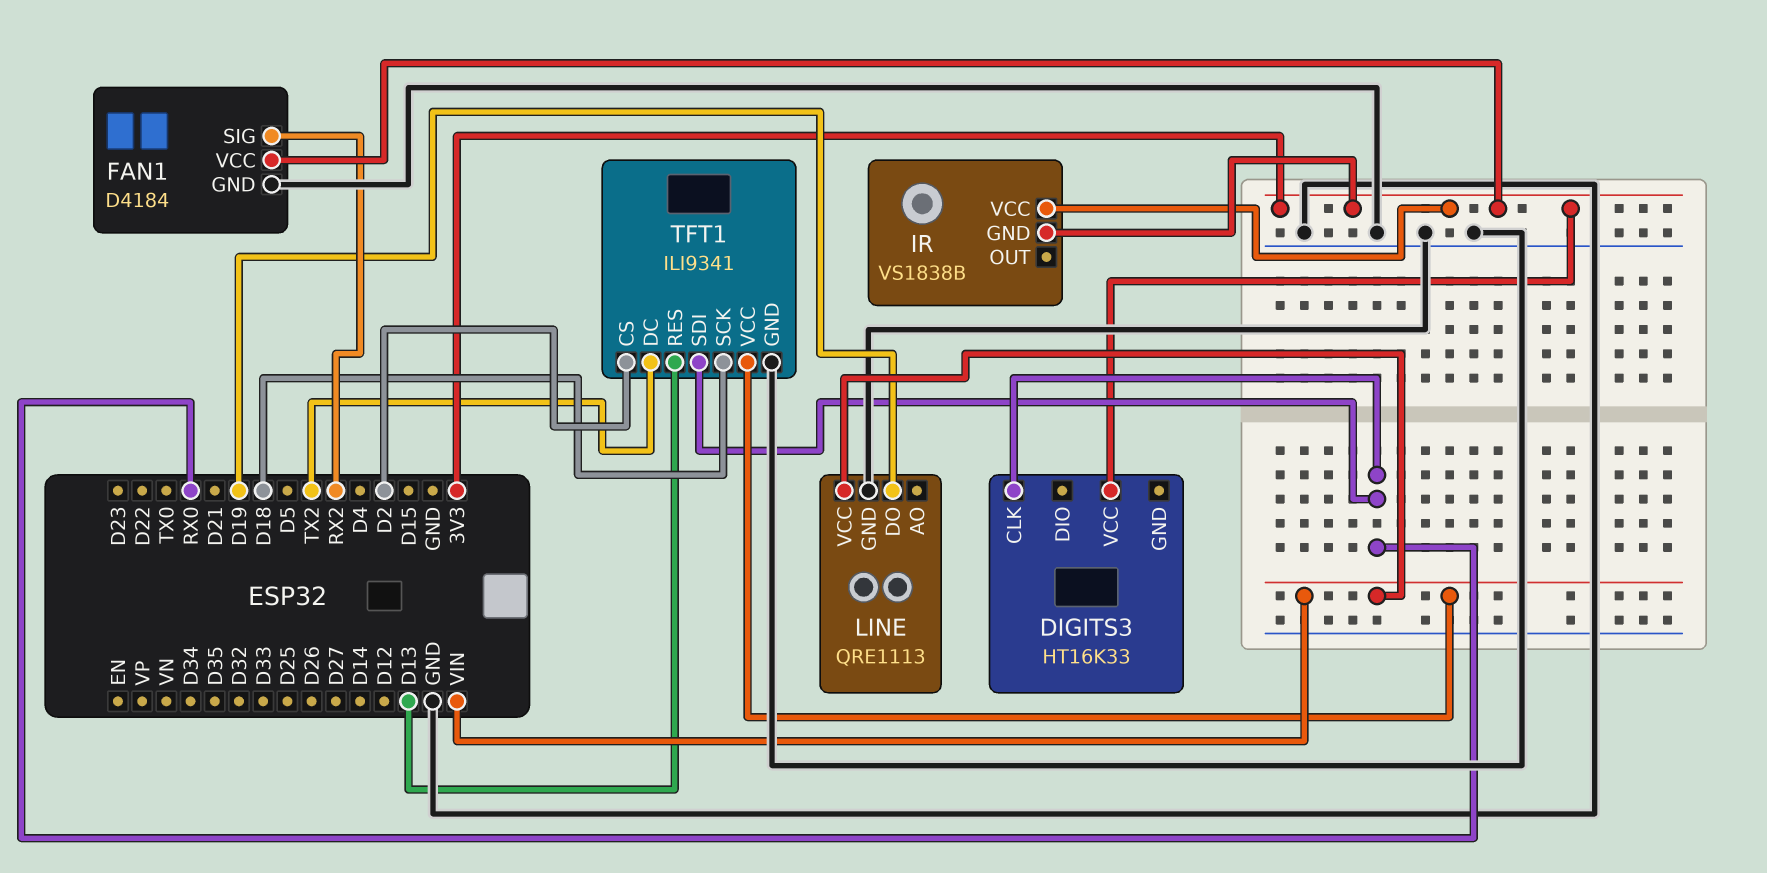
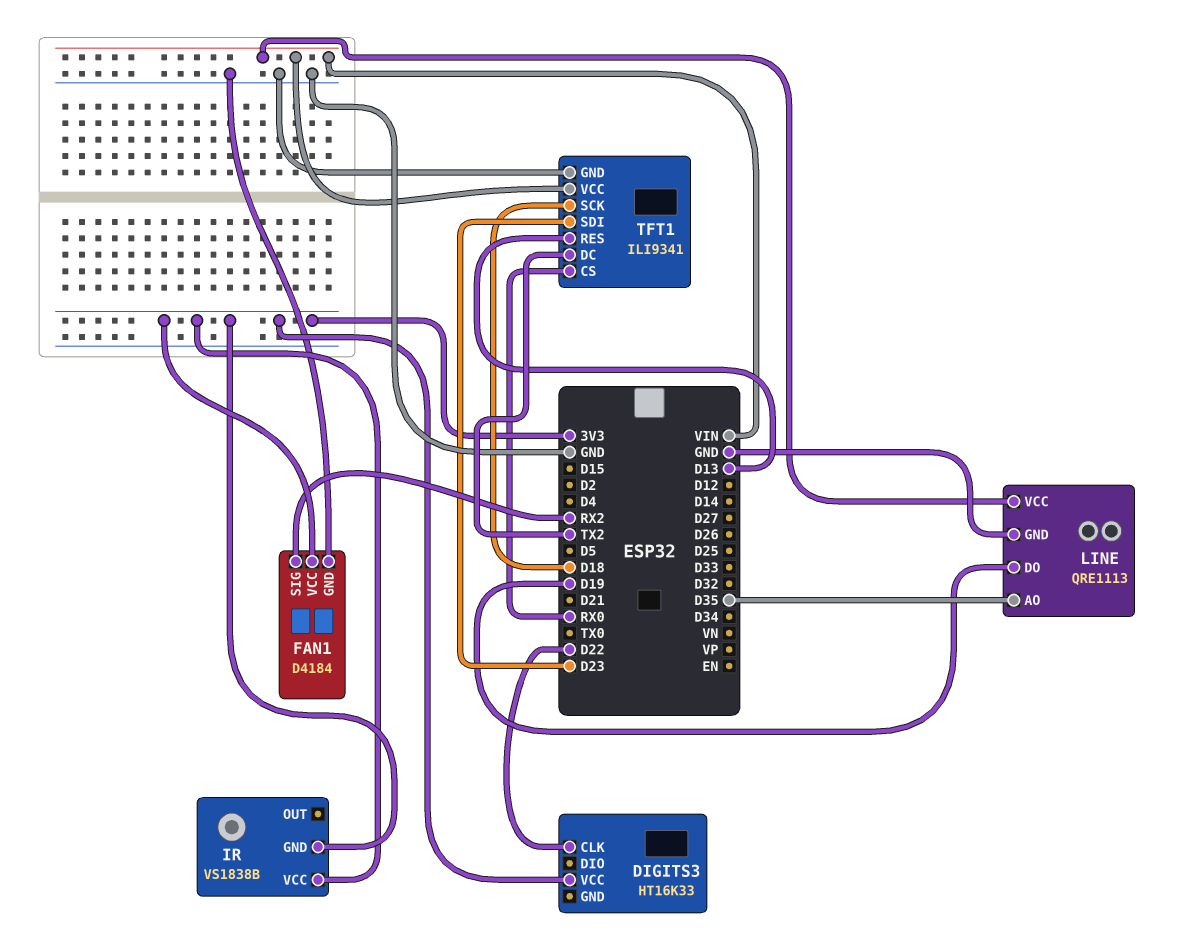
DIGITS3 pin CLK: RX0 -> D22
LINE pin AO: none -> D35
TFT1 pin CS: D2 -> RX0
TFT1 pin SDI: RX0 -> D23

